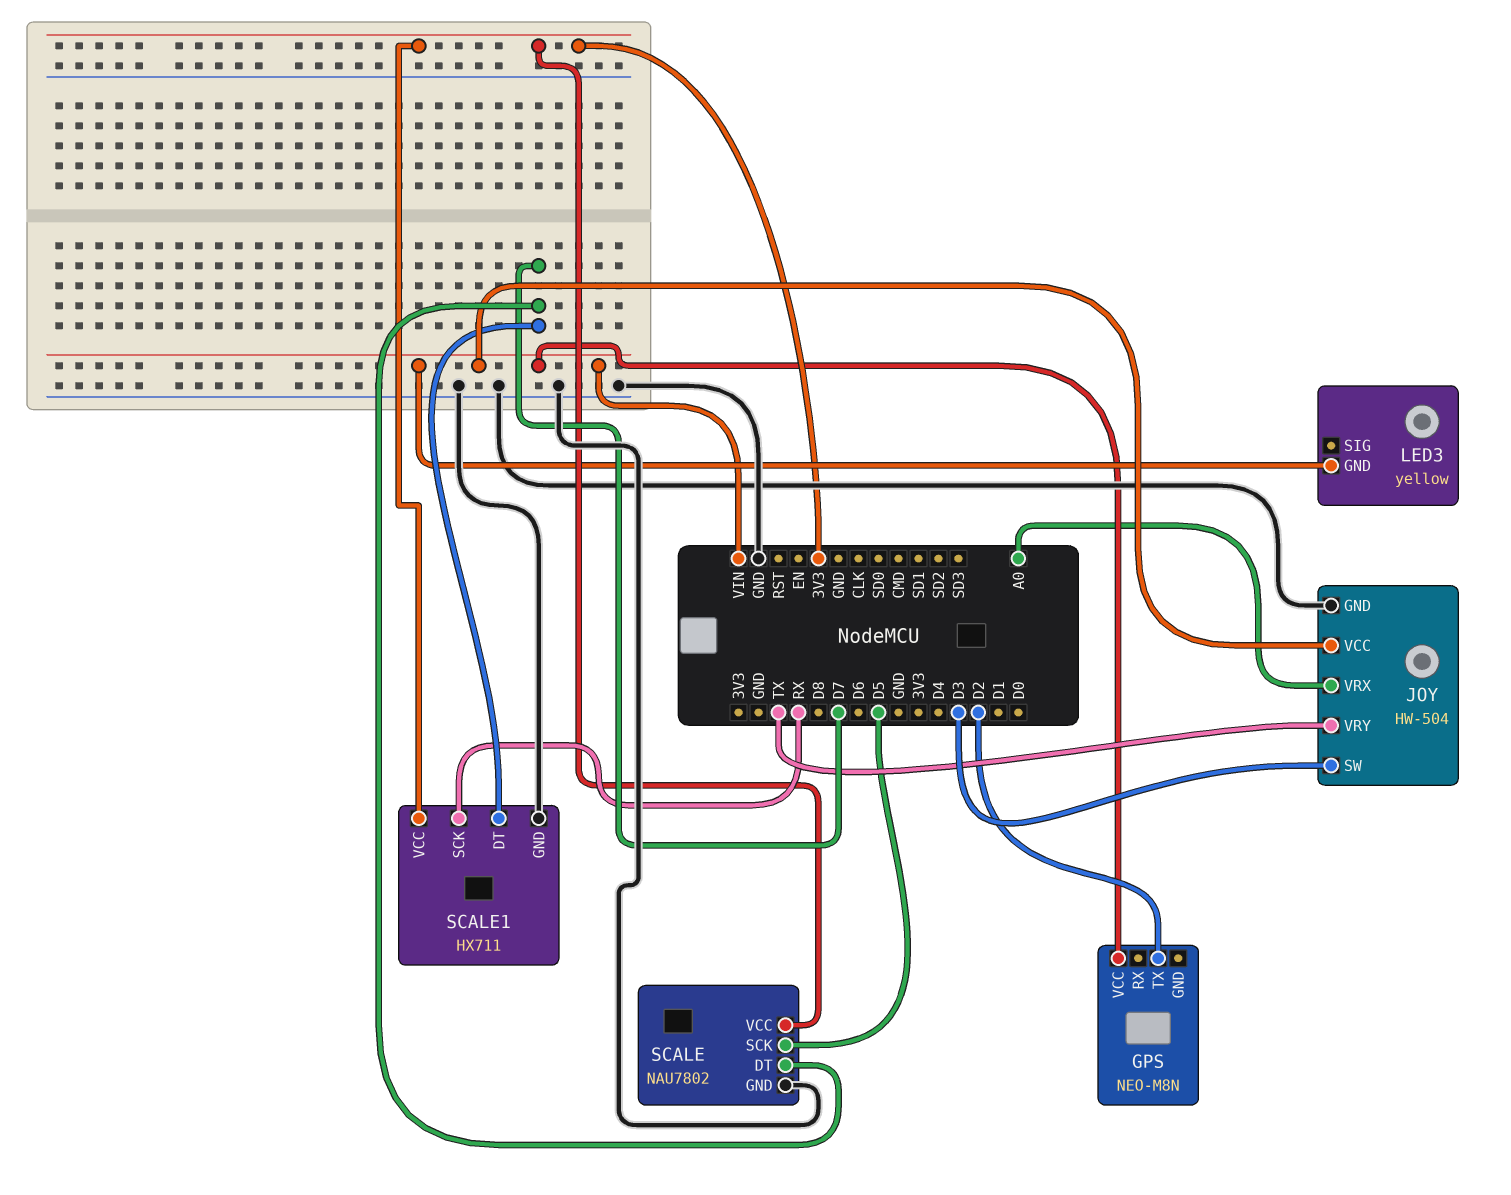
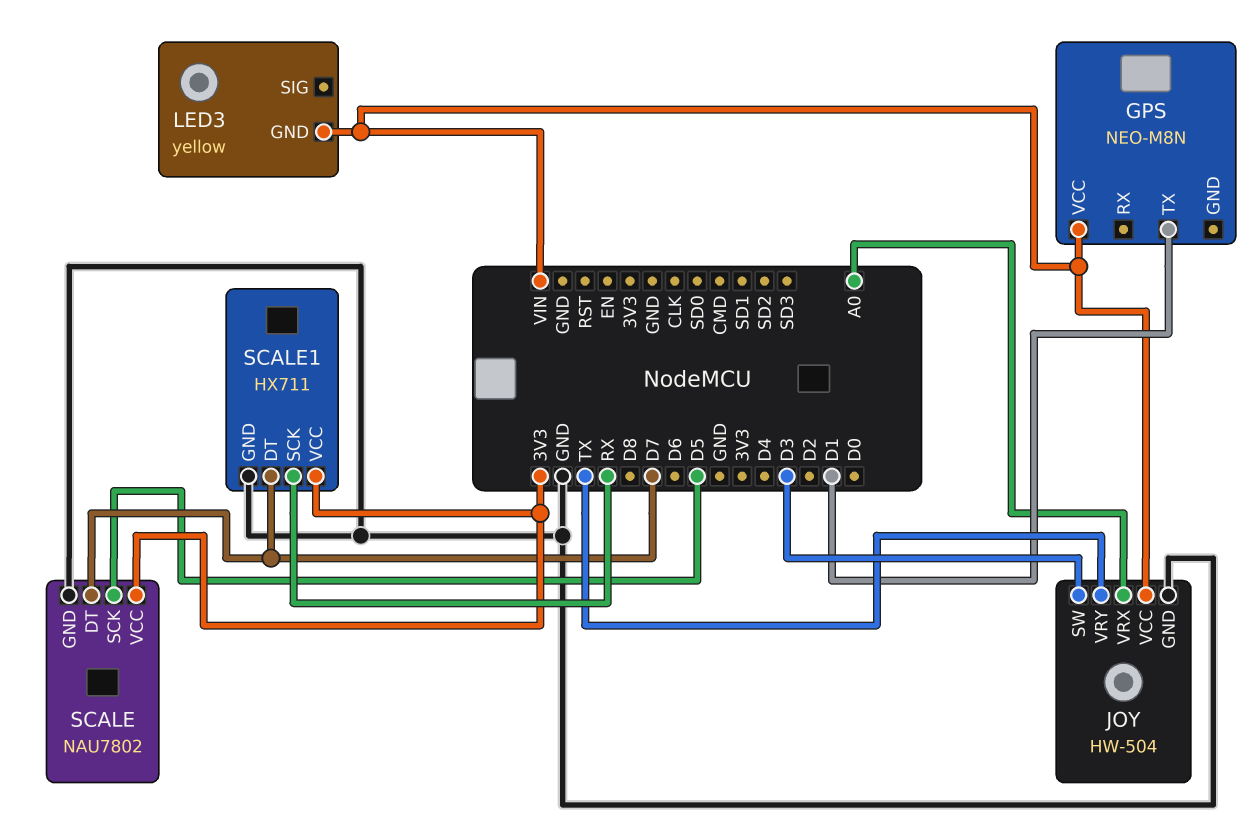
GPS pin TX: D2 -> D1

